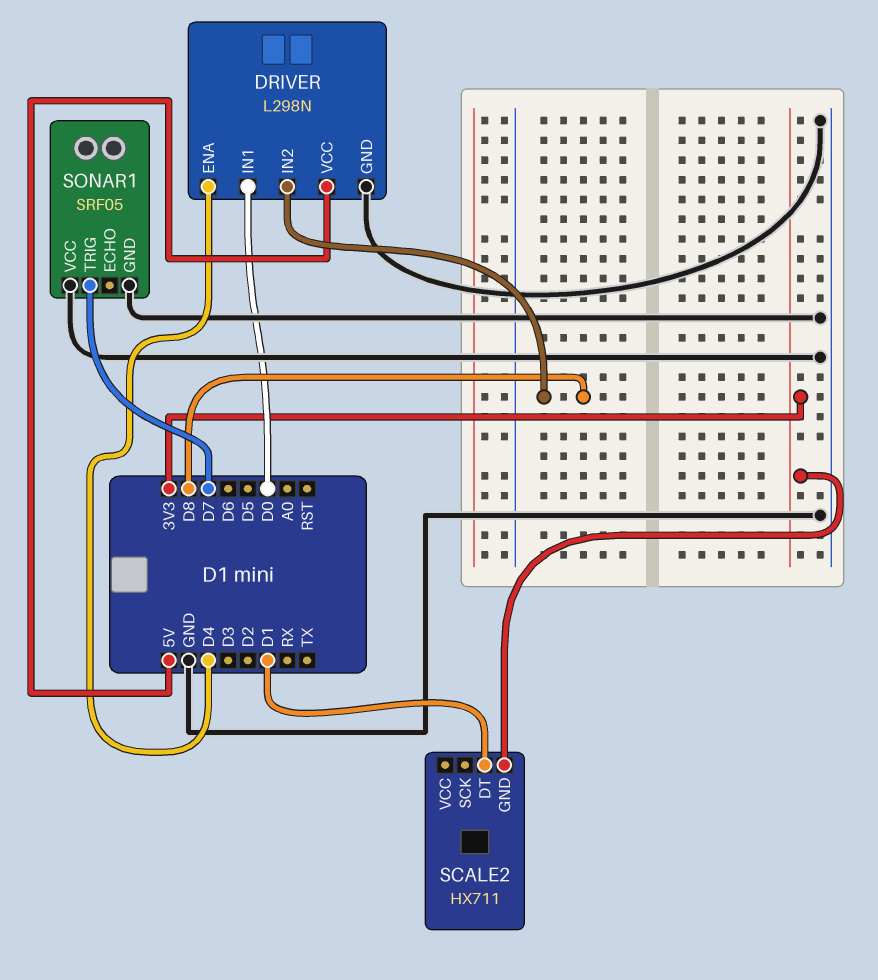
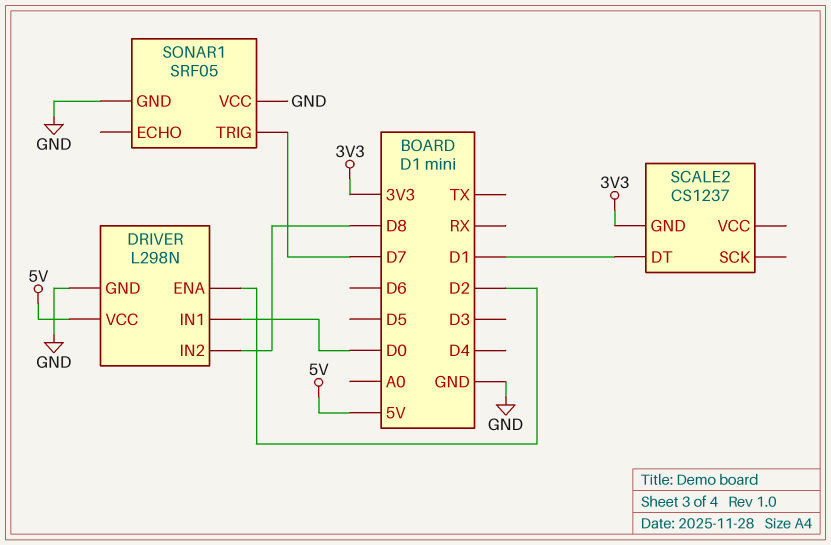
DRIVER pin ENA: D4 -> D2
SCALE2: HX711 -> CS1237

